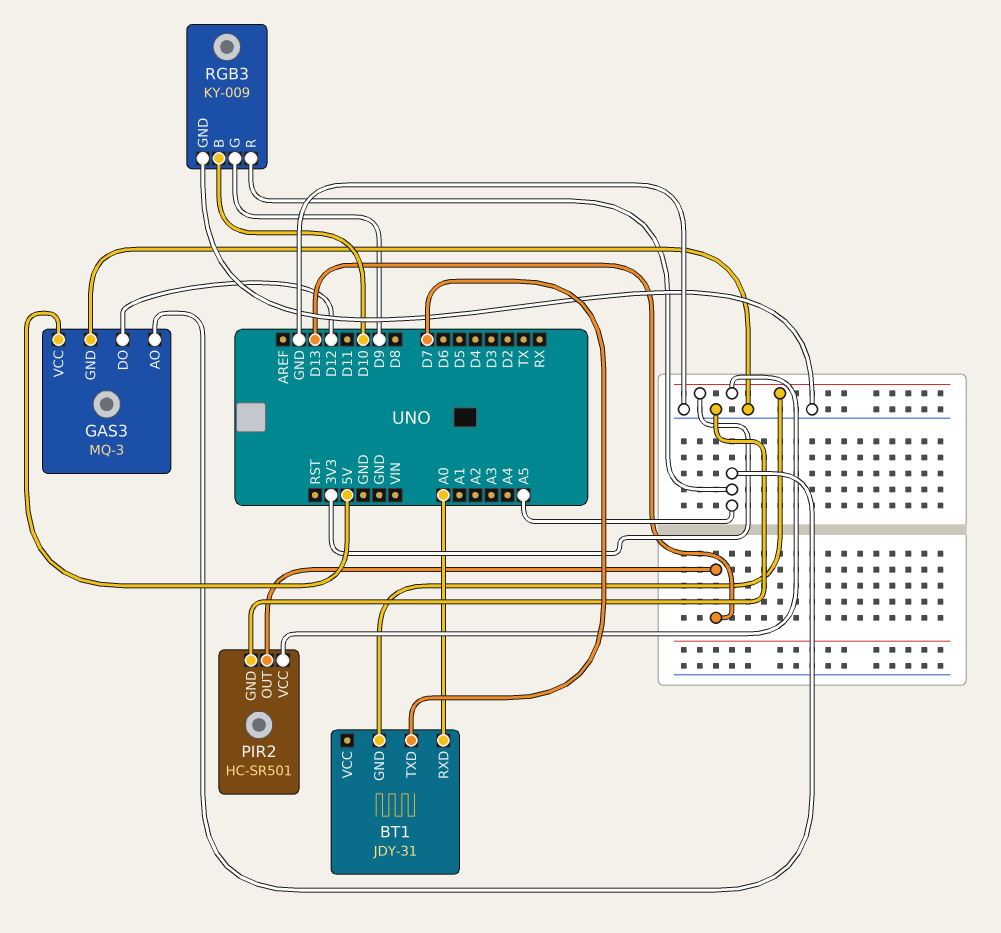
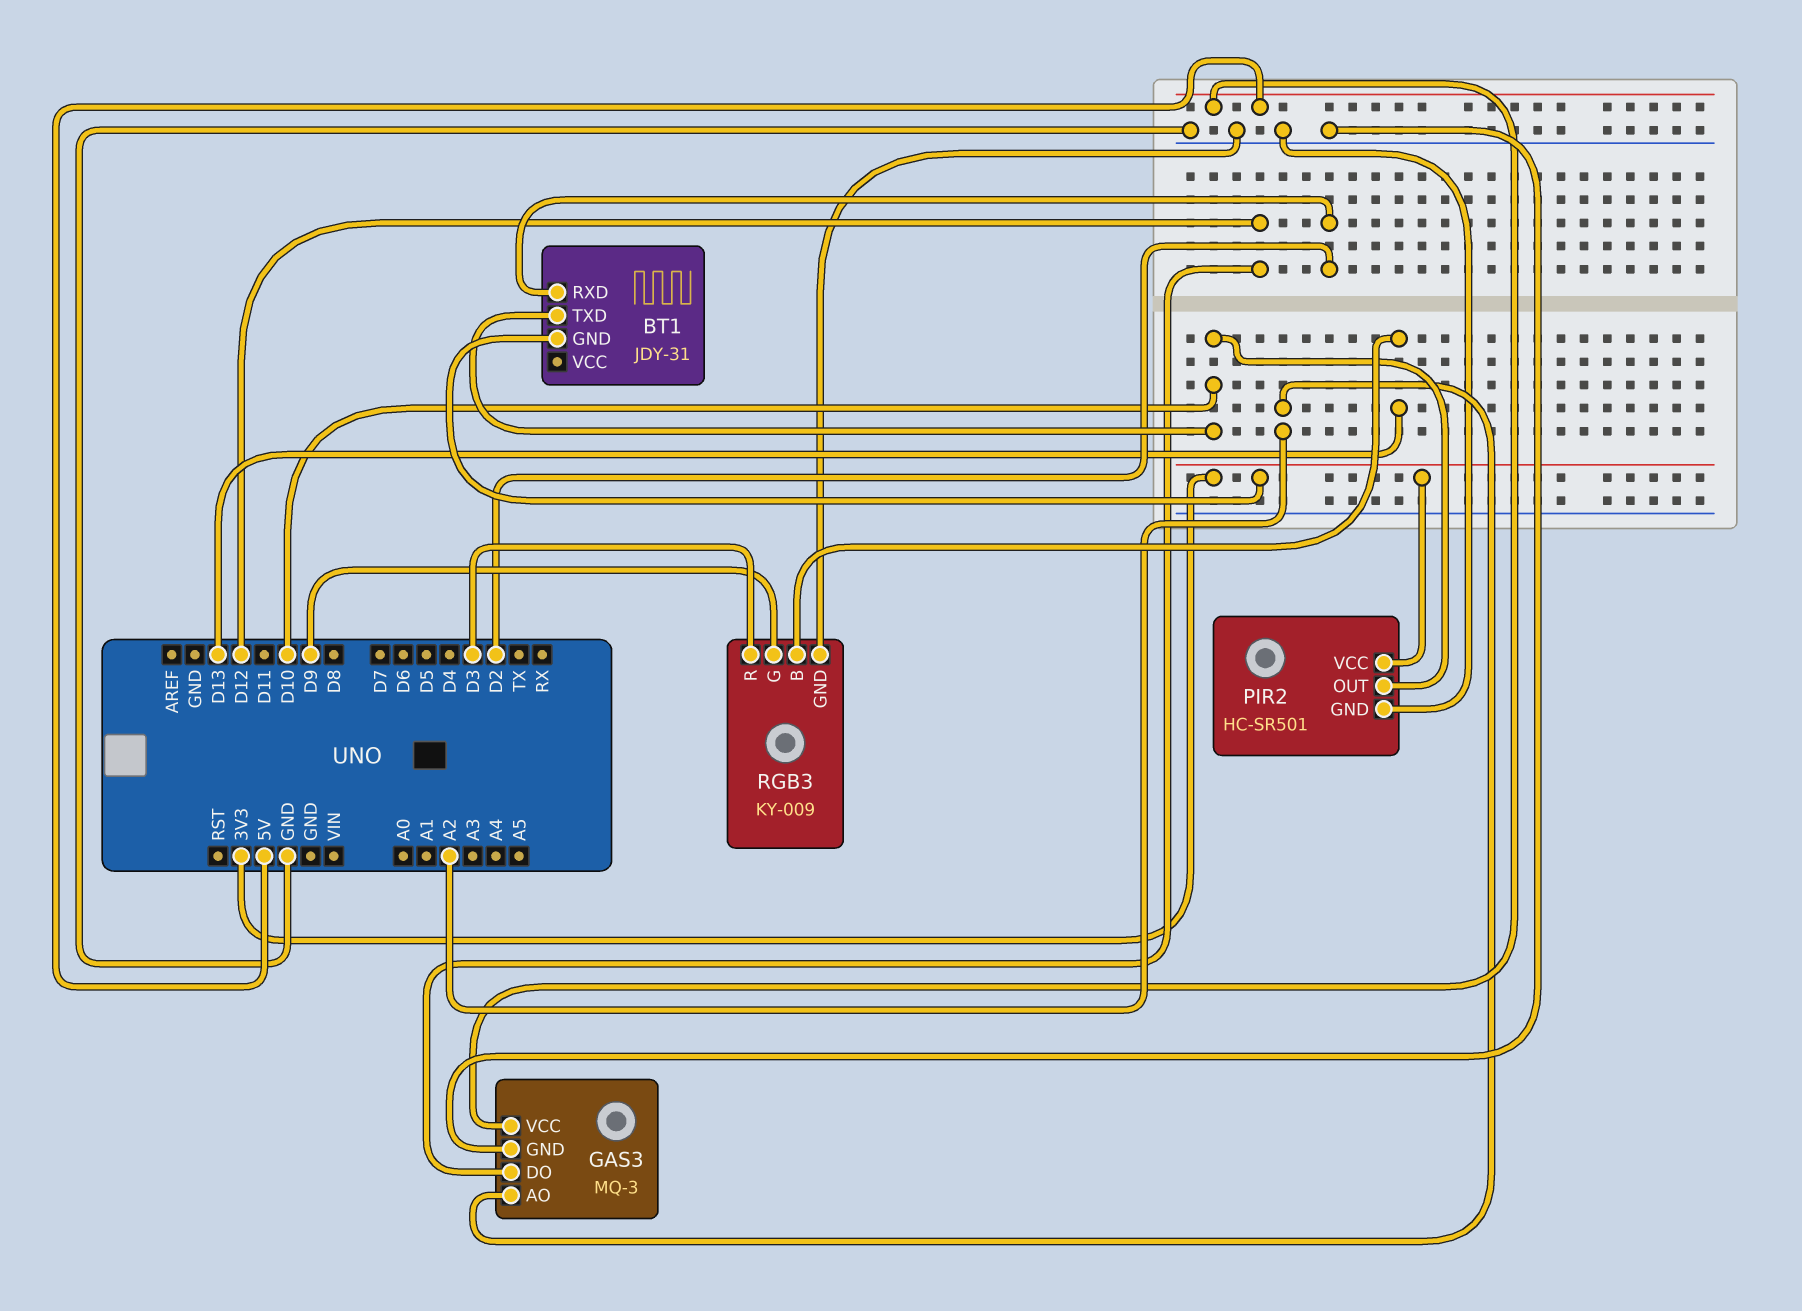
BT1 pin RXD: A0 -> D2
BT1 pin TXD: D7 -> D10
GAS3 pin AO: A5 -> A2
PIR2 pin OUT: D13 -> D10
RGB3 pin B: D10 -> D13
RGB3 pin R: A5 -> D3

